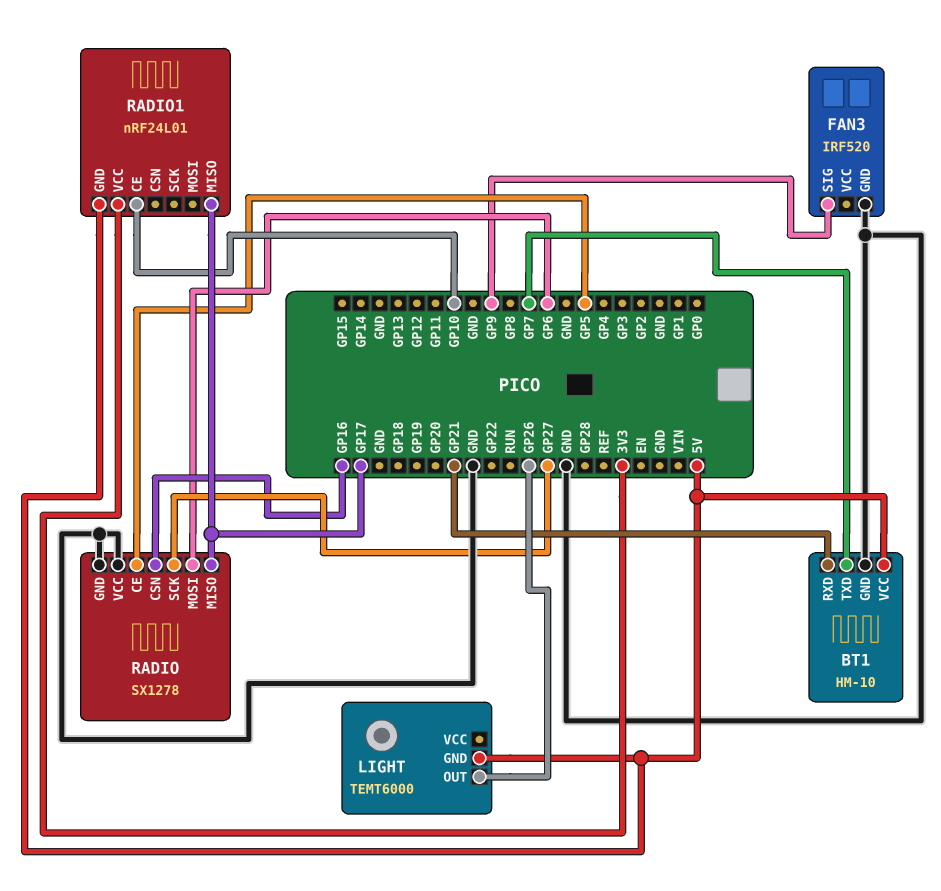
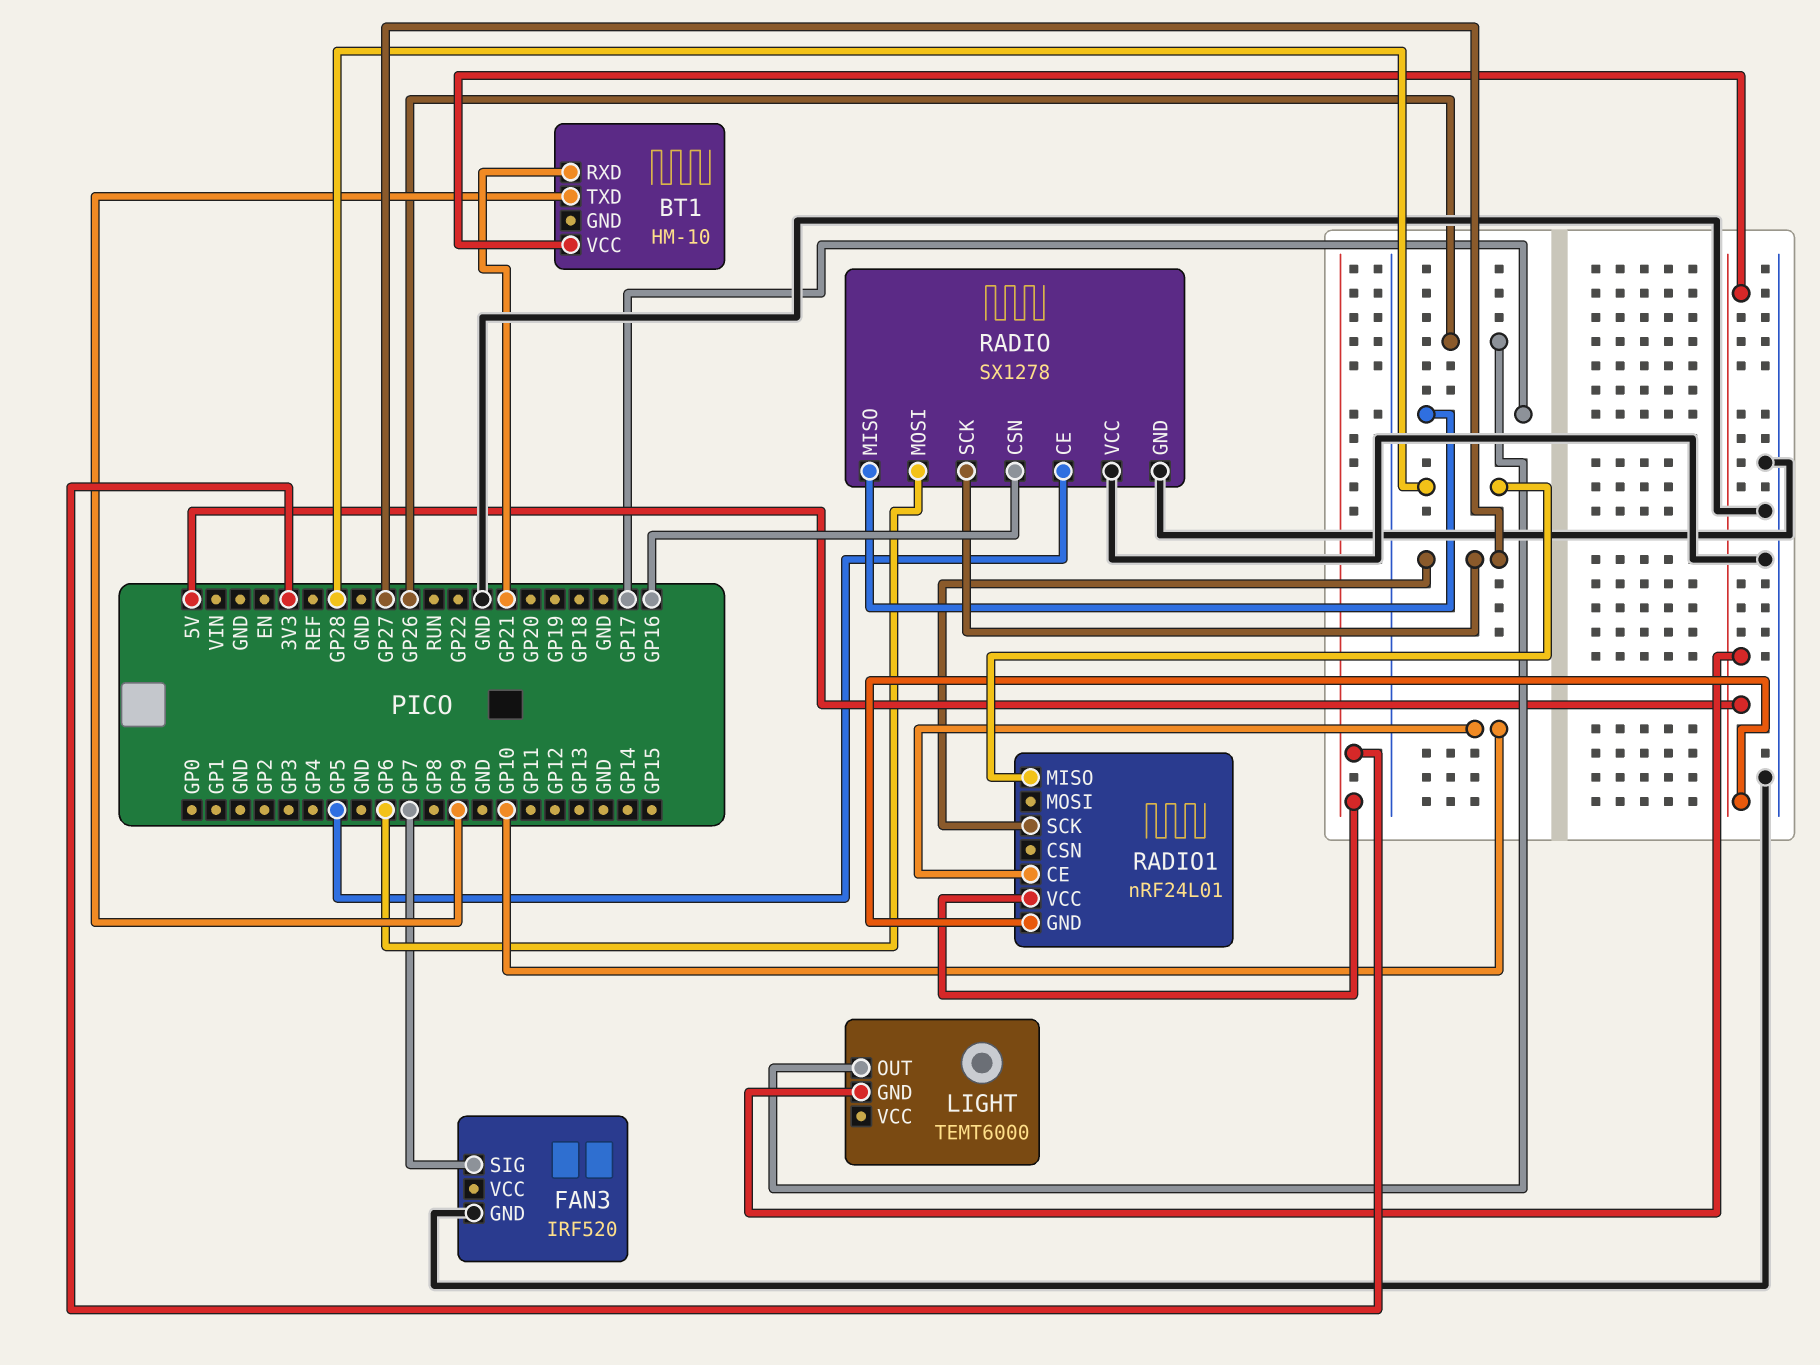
BT1 pin GND: GND -> none
BT1 pin TXD: GP7 -> GP9
FAN3 pin SIG: GP9 -> GP7
RADIO1 pin MISO: GP17 -> GP28
RADIO1 pin SCK: none -> GP27

